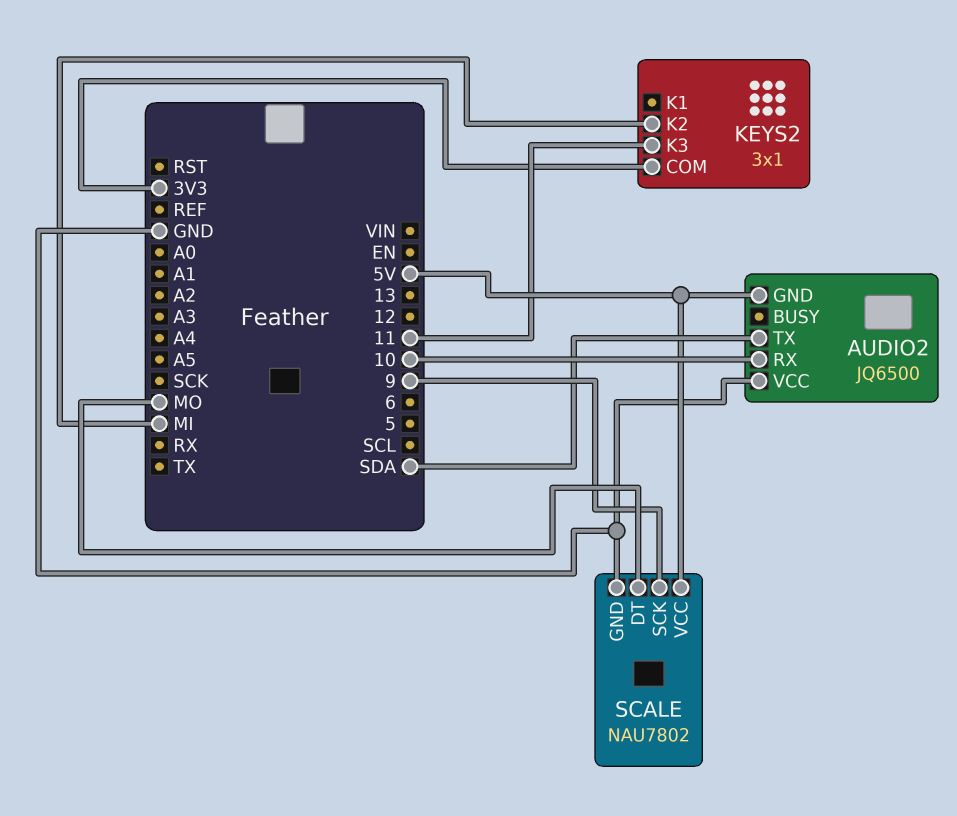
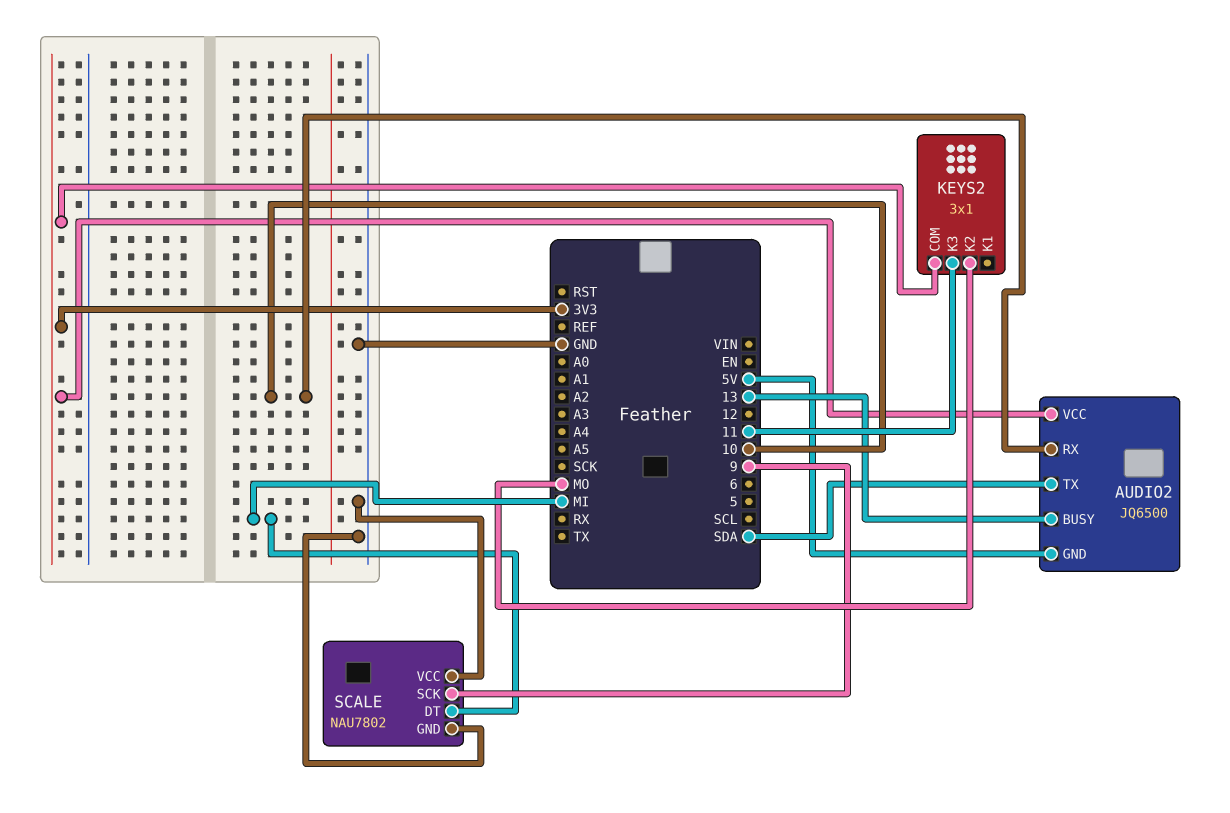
AUDIO2 pin BUSY: none -> 13
AUDIO2 pin VCC: GND -> 3V3
KEYS2 pin K2: MI -> MO
SCALE pin DT: MO -> MI
SCALE pin VCC: 5V -> GND

